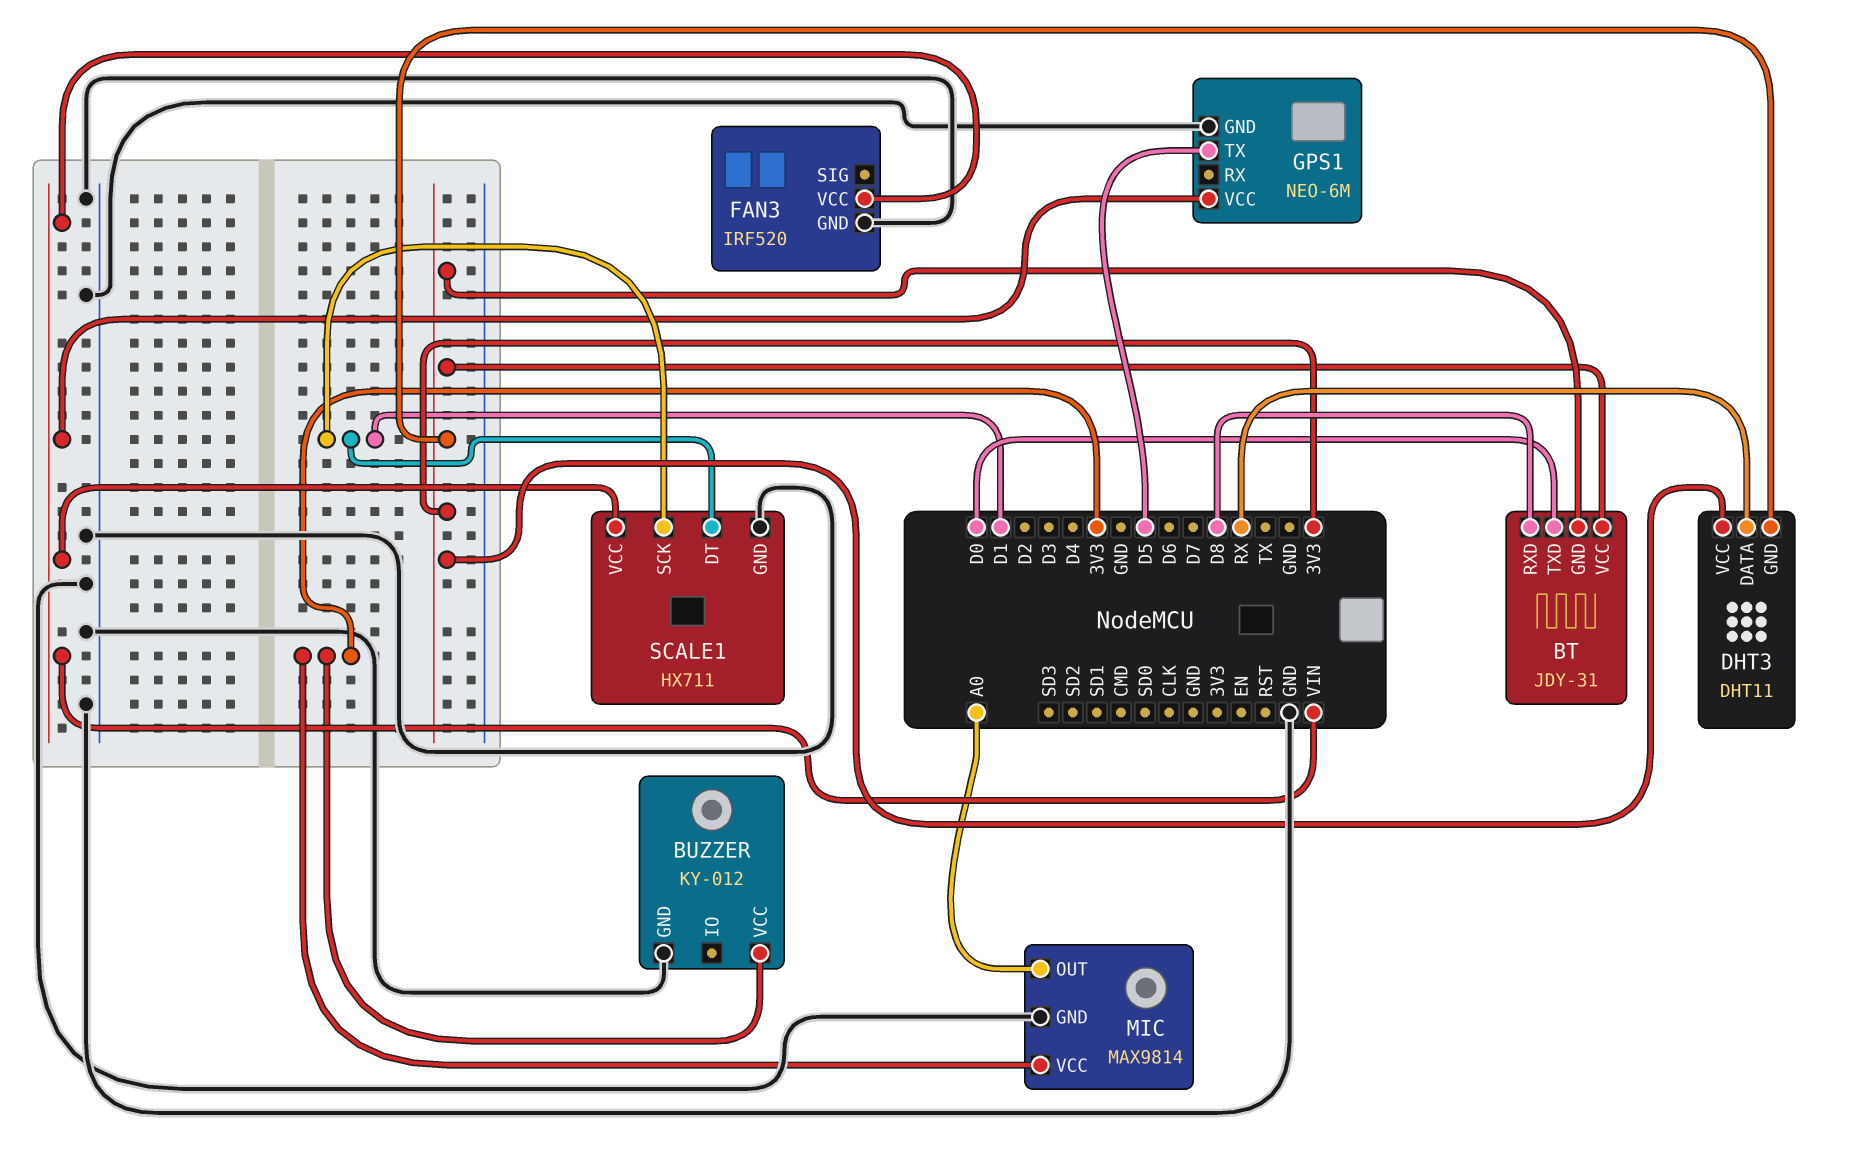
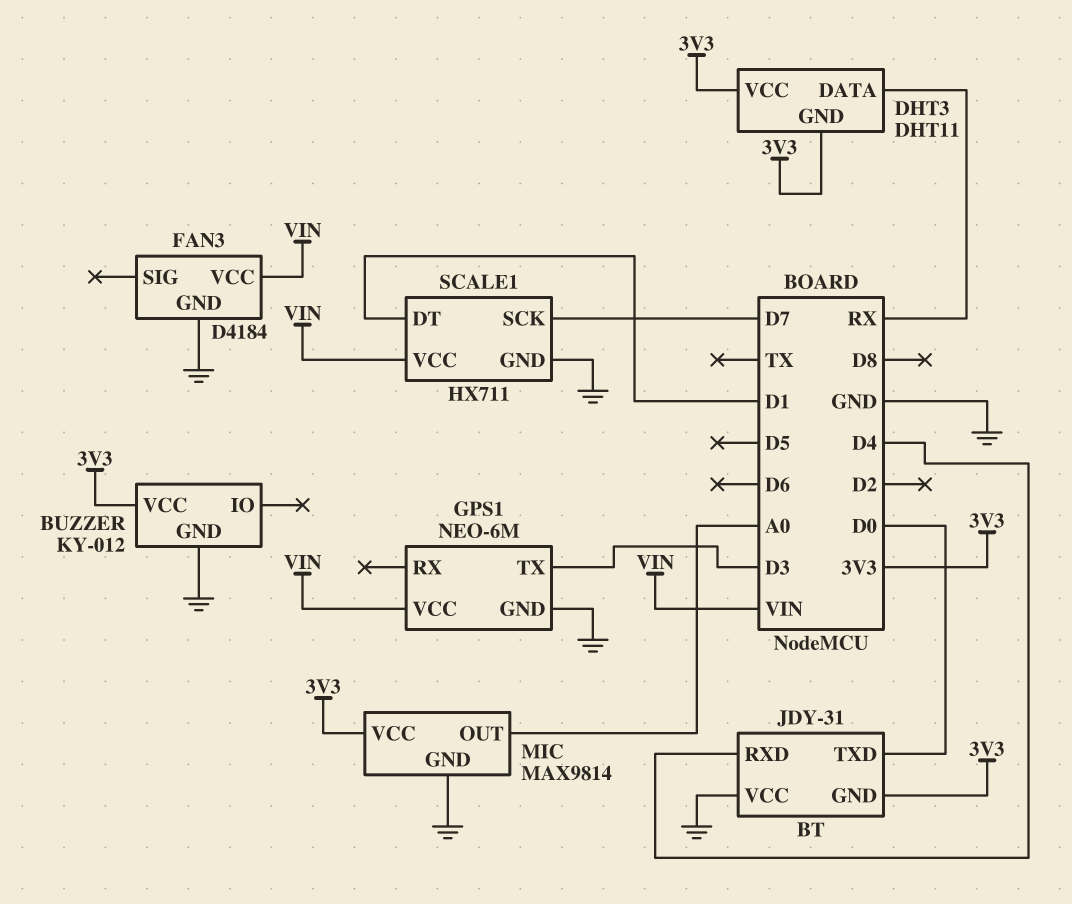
BT pin RXD: D8 -> D4
BT pin VCC: 3V3 -> GND
FAN3: IRF520 -> D4184
GPS1 pin TX: D5 -> D3
SCALE1 pin SCK: D1 -> D7

